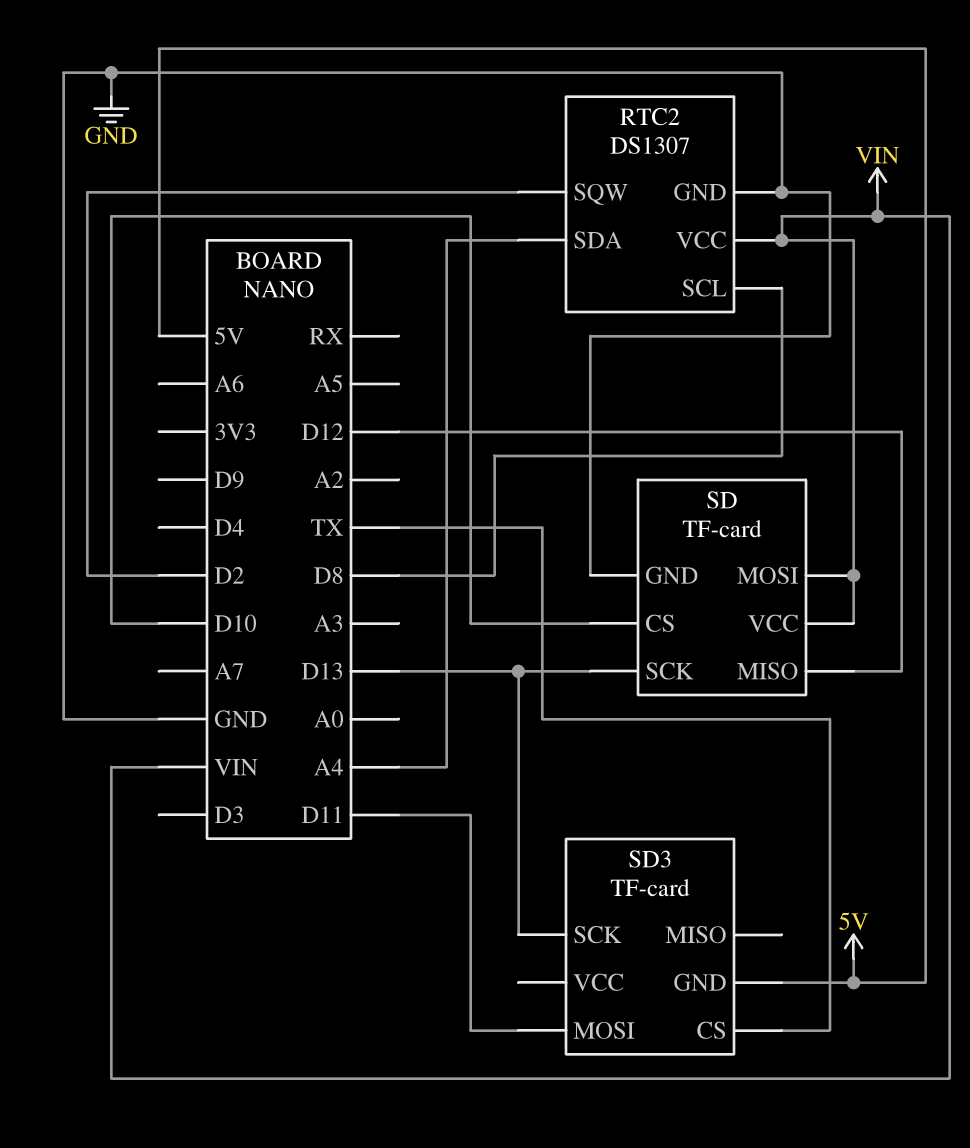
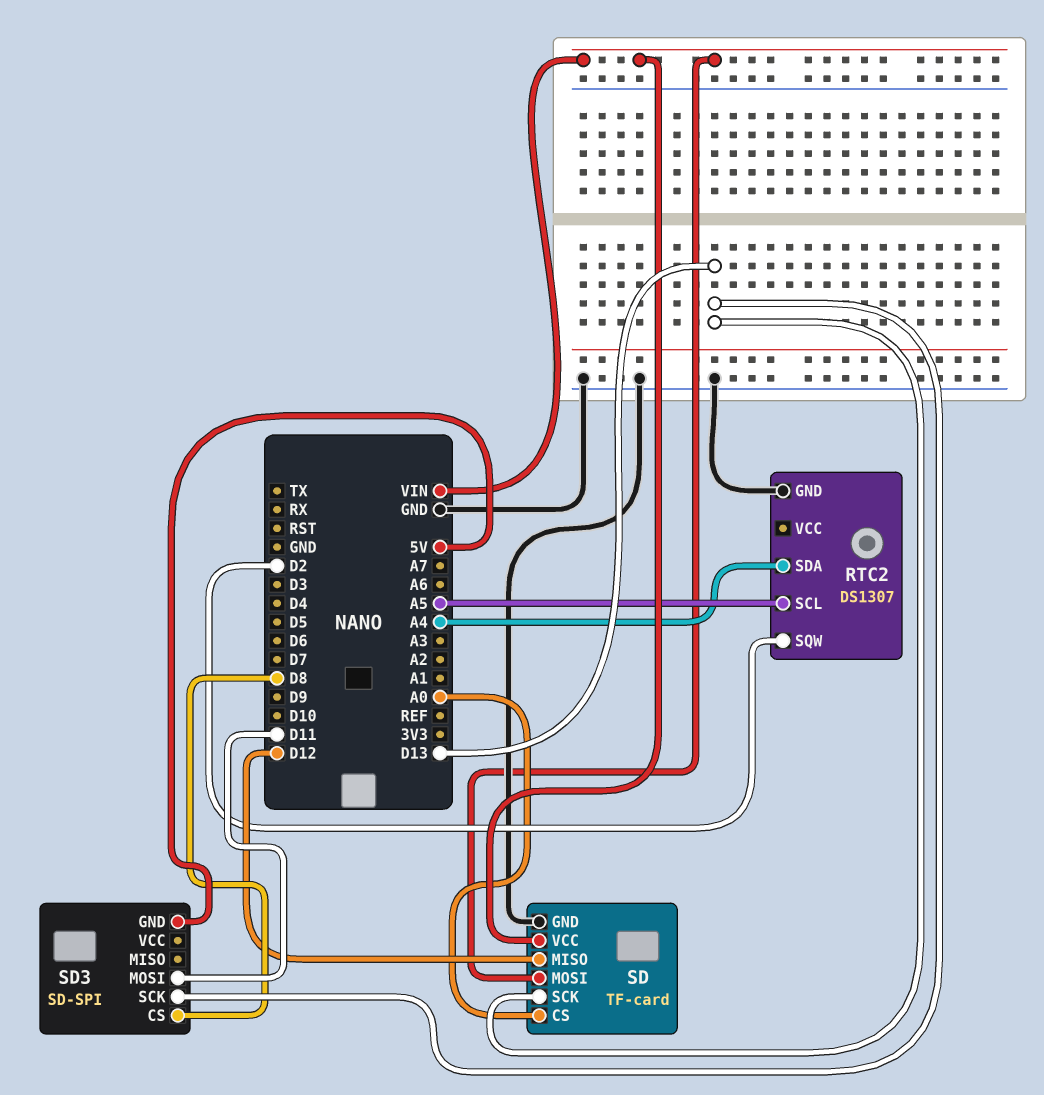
RTC2 pin SCL: D8 -> A5
RTC2 pin VCC: VIN -> none
SD pin CS: D10 -> A0
SD3: TF-card -> SD-SPI
SD3 pin CS: TX -> D8

